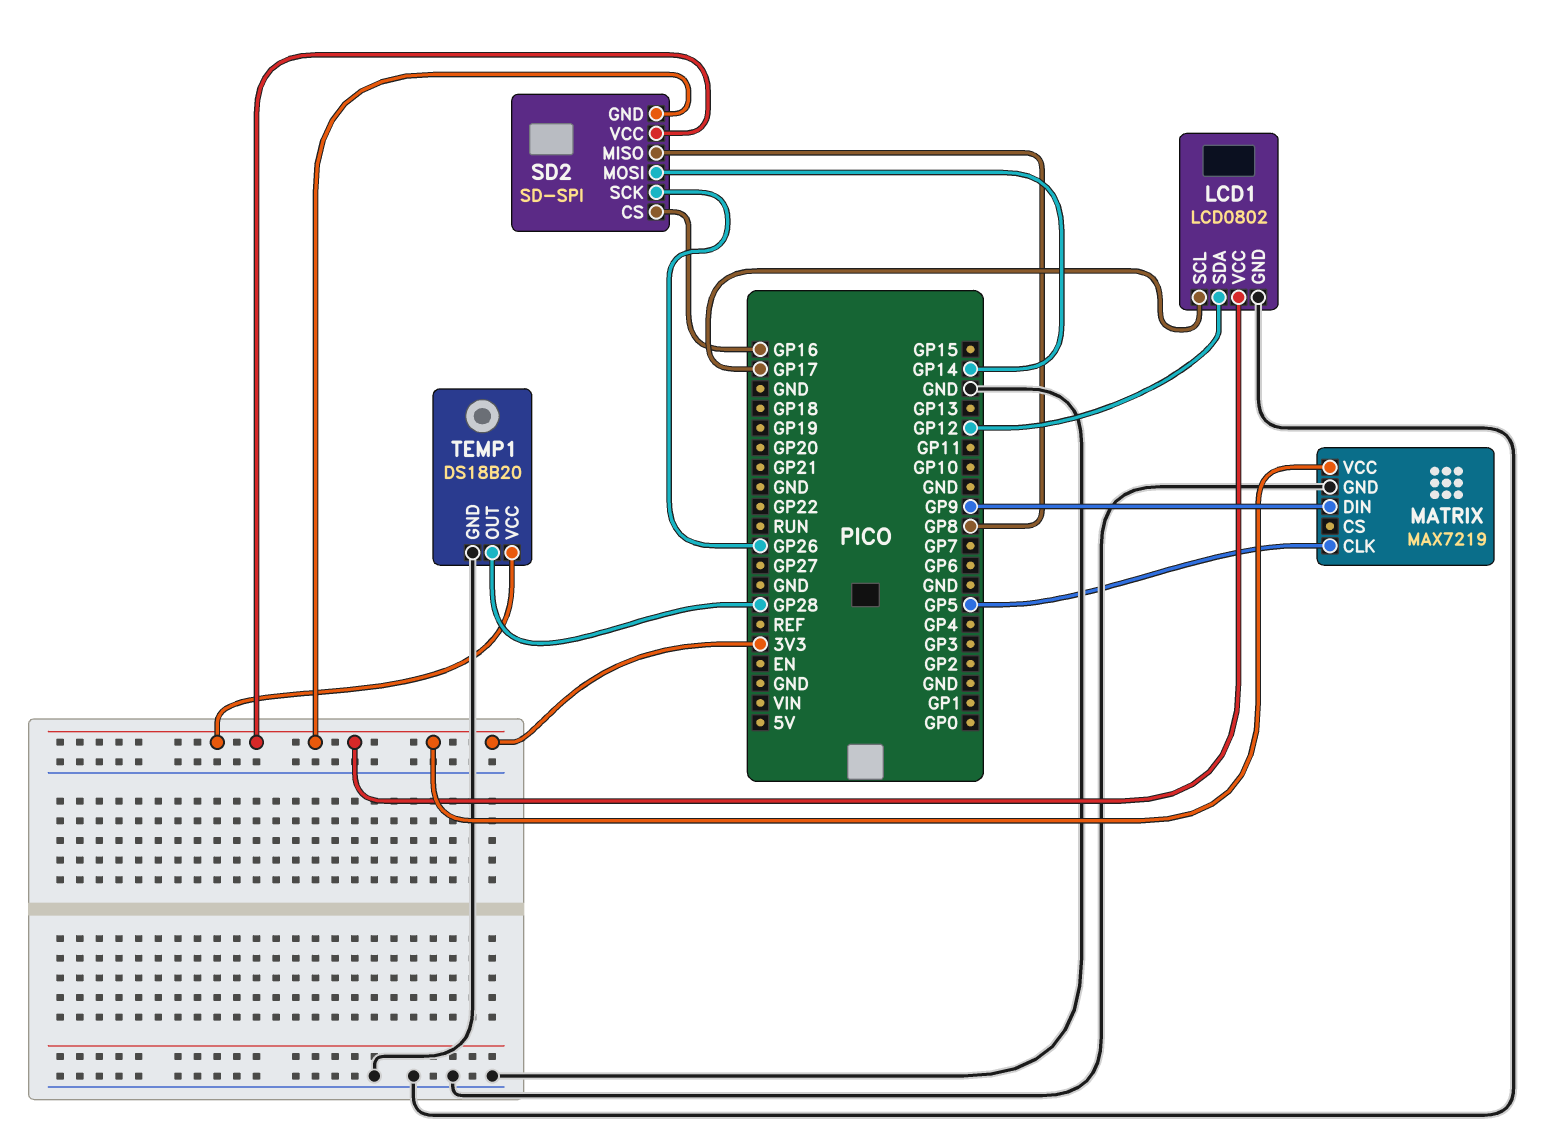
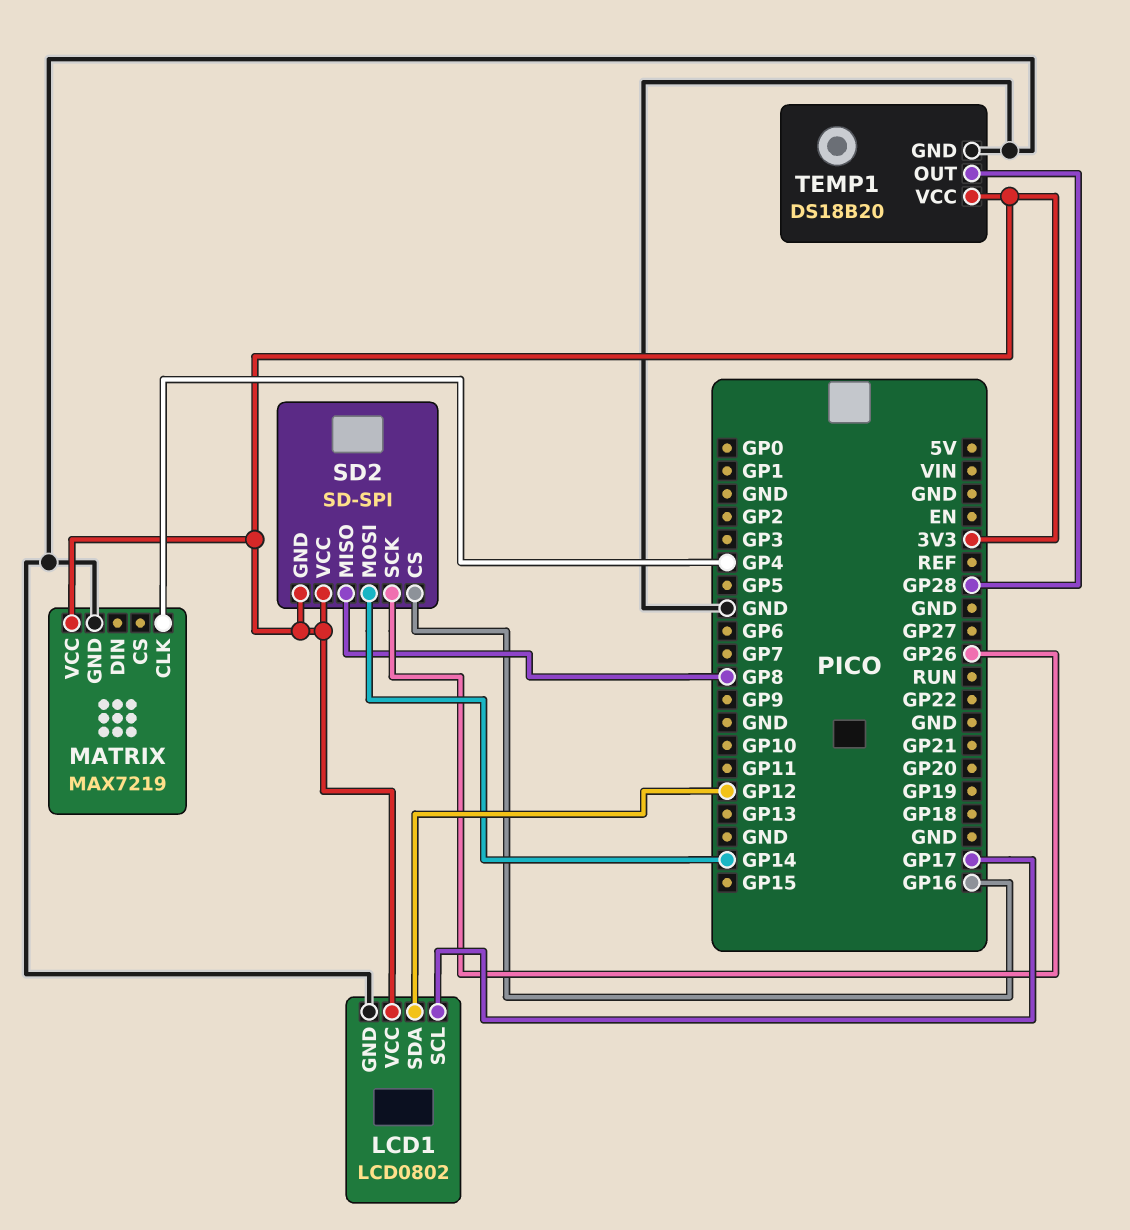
MATRIX pin CLK: GP5 -> GP4
MATRIX pin DIN: GP9 -> none

